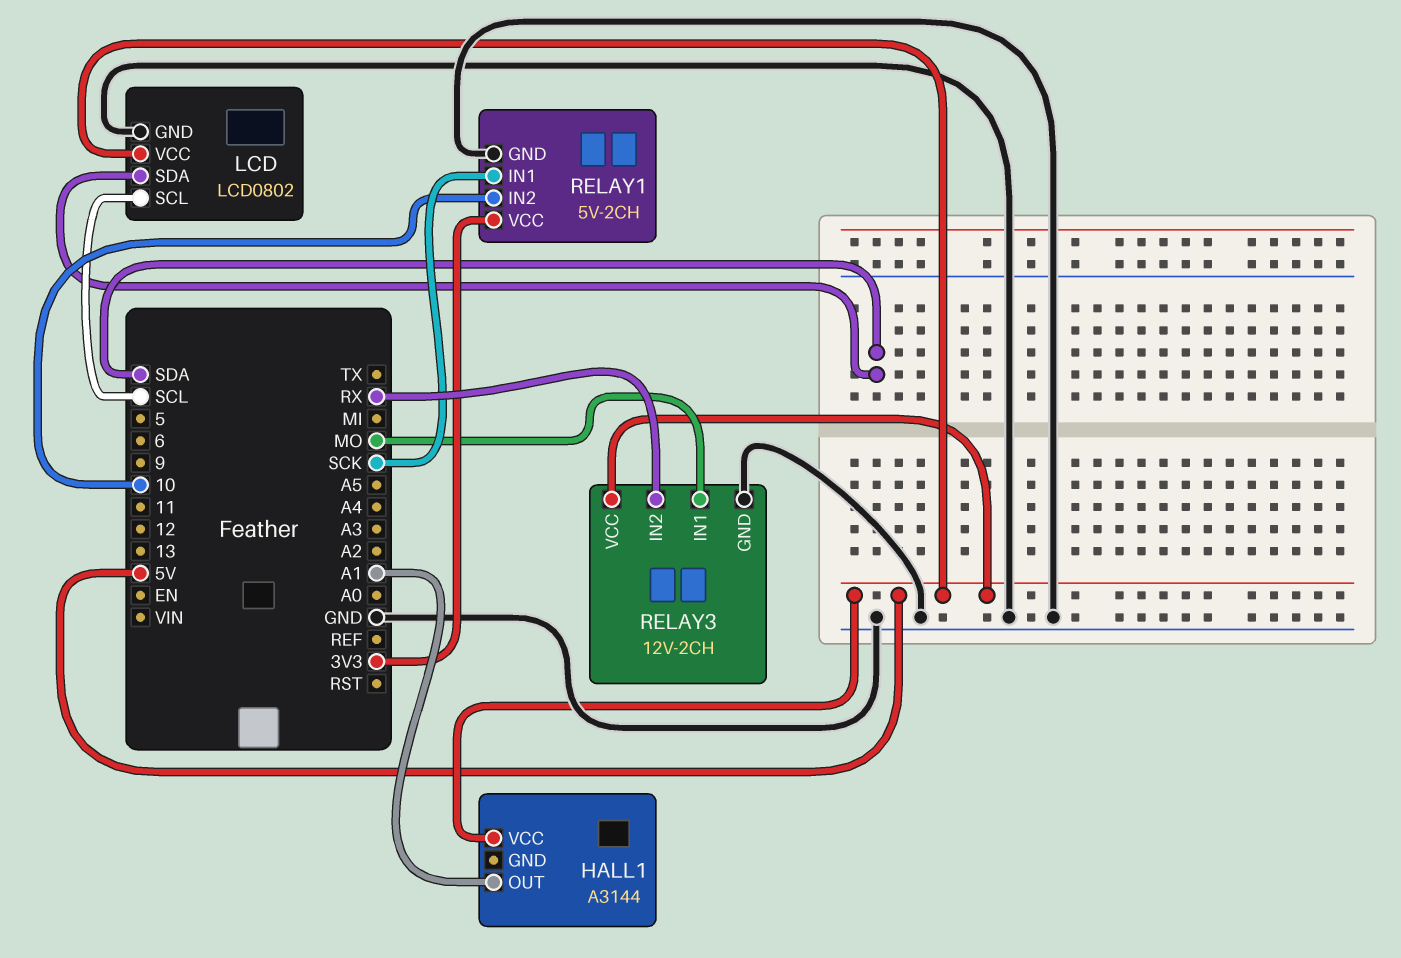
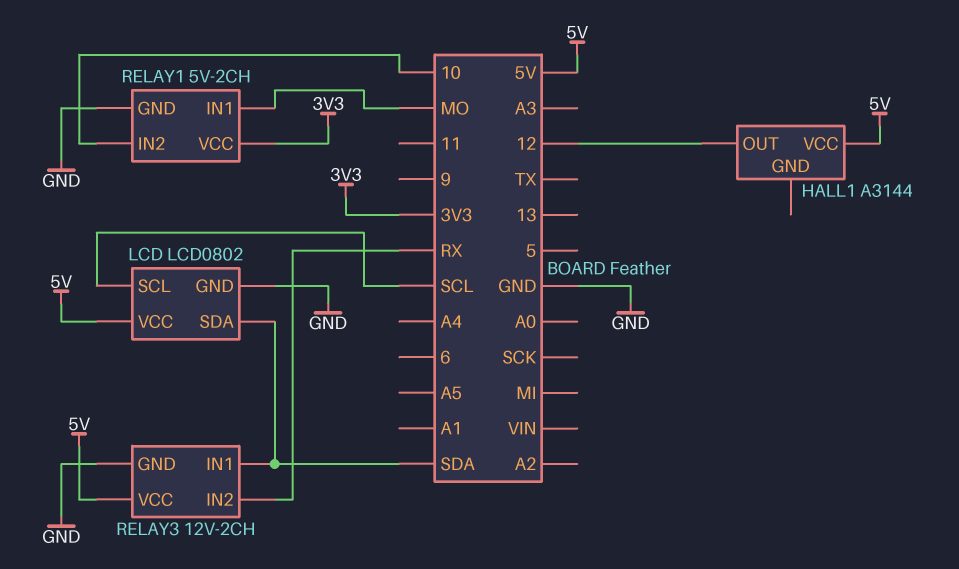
HALL1 pin OUT: A1 -> 12
RELAY1 pin IN1: SCK -> MO
RELAY3 pin IN1: MO -> SDA

